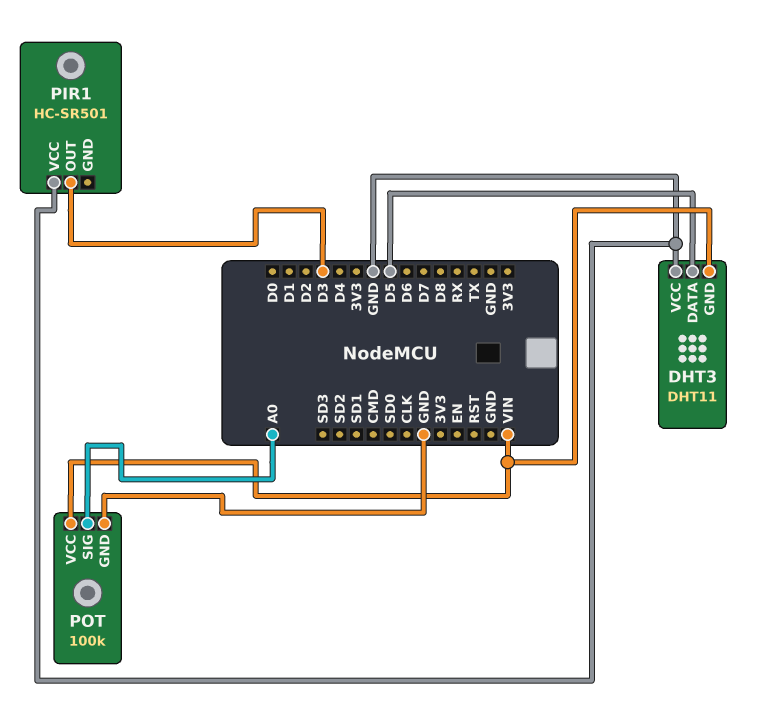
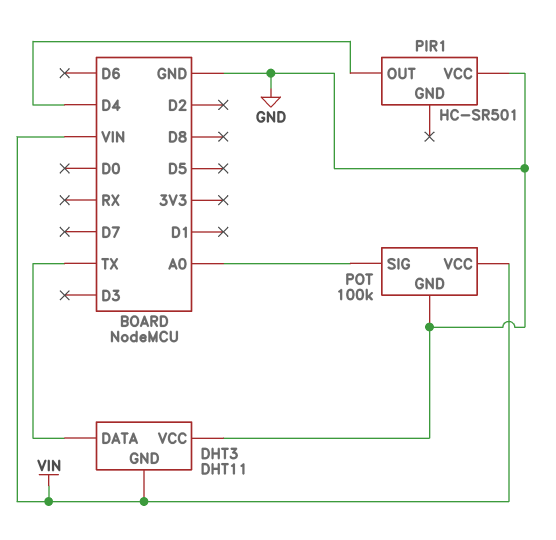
DHT3 pin DATA: D5 -> TX
PIR1 pin OUT: D3 -> D4

